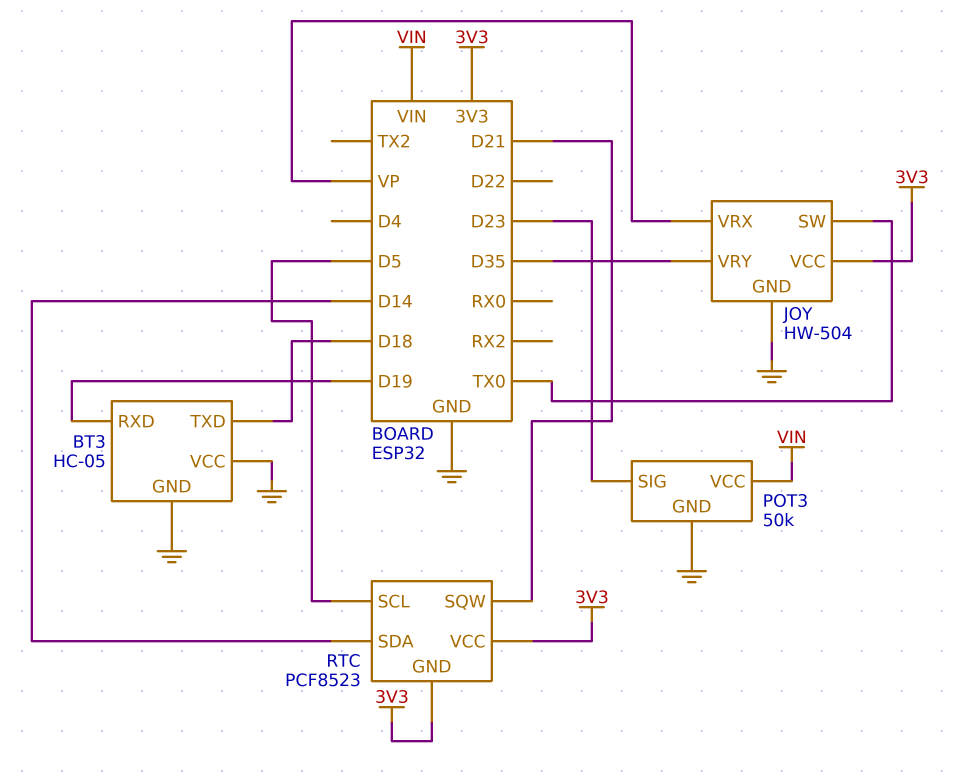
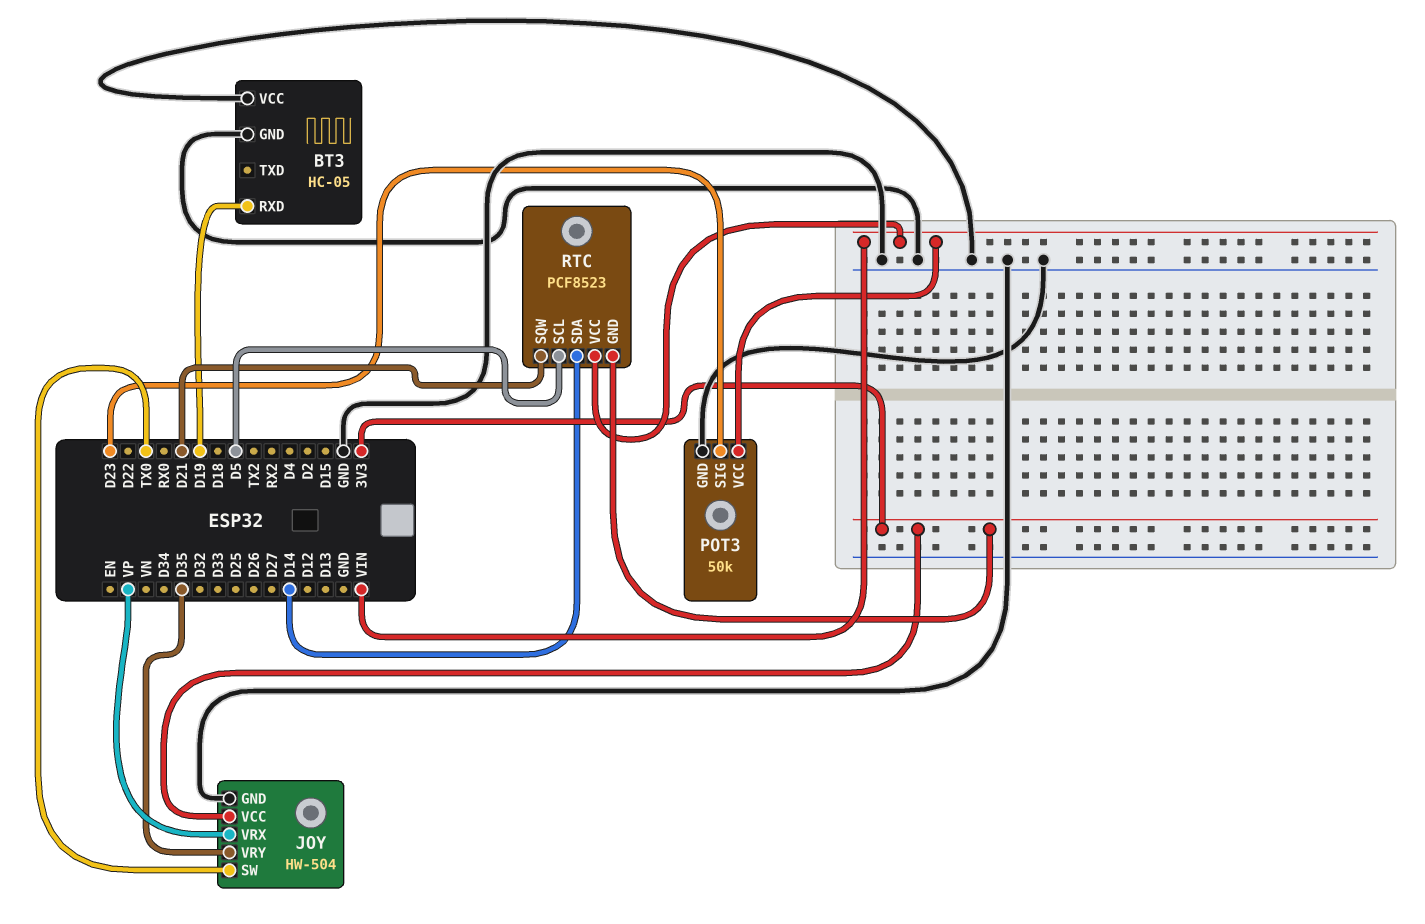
BT3 pin TXD: D18 -> none
RTC pin VCC: 3V3 -> VIN

